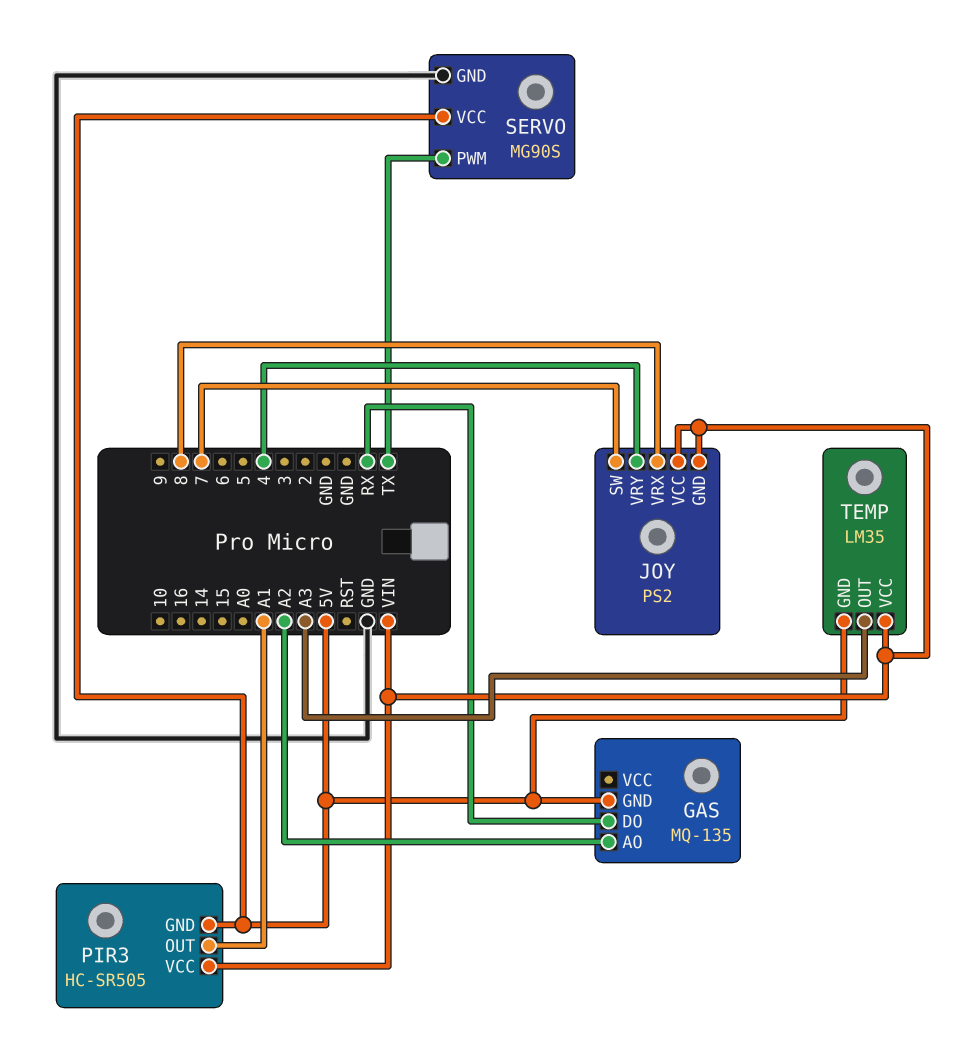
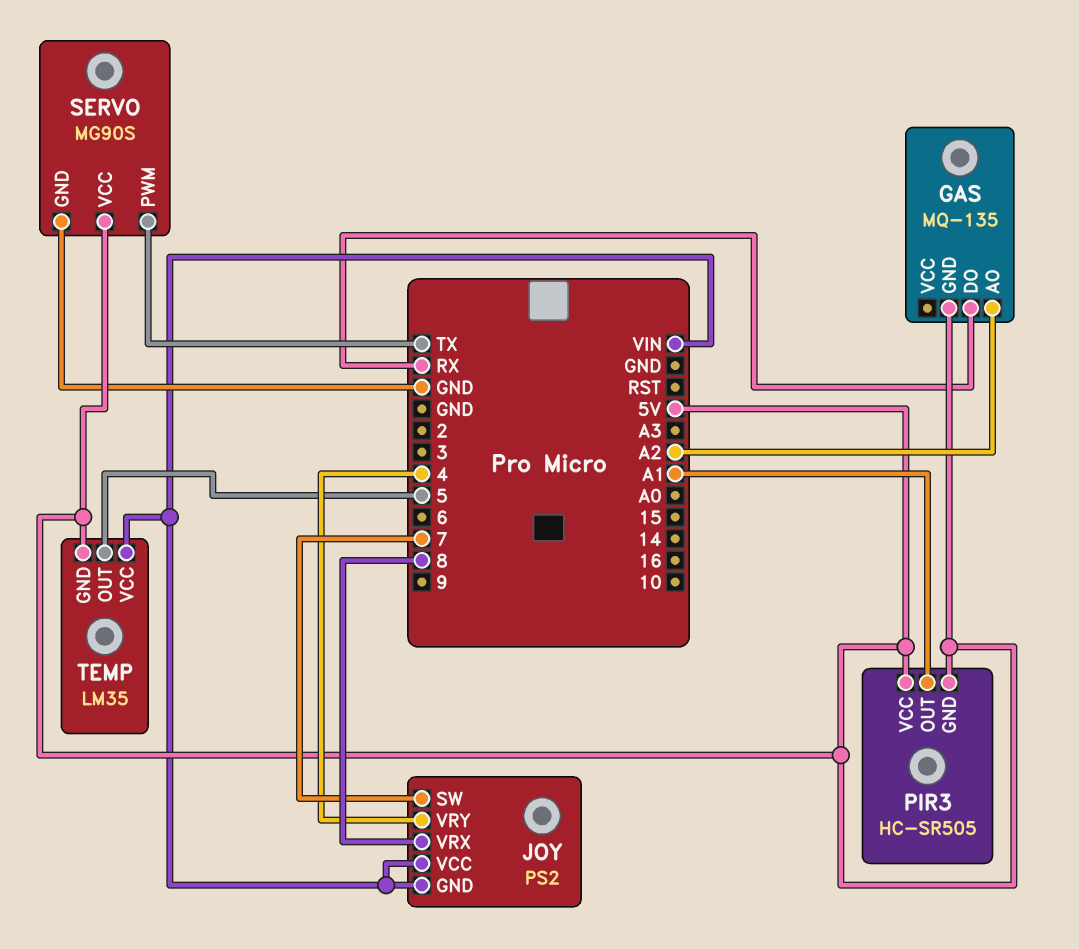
PIR3 pin VCC: VIN -> 5V
TEMP pin OUT: A3 -> 5

